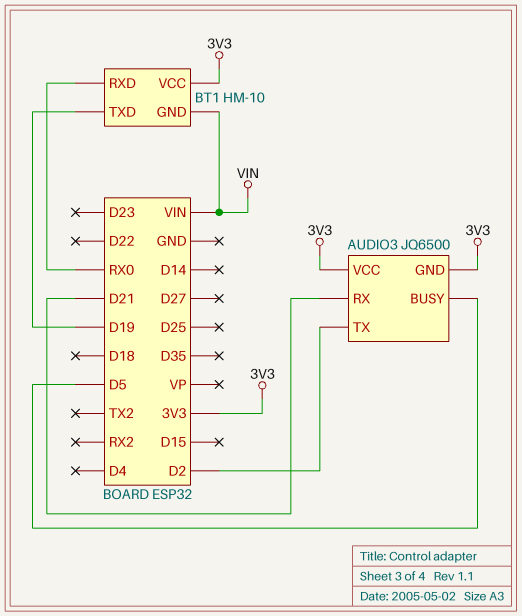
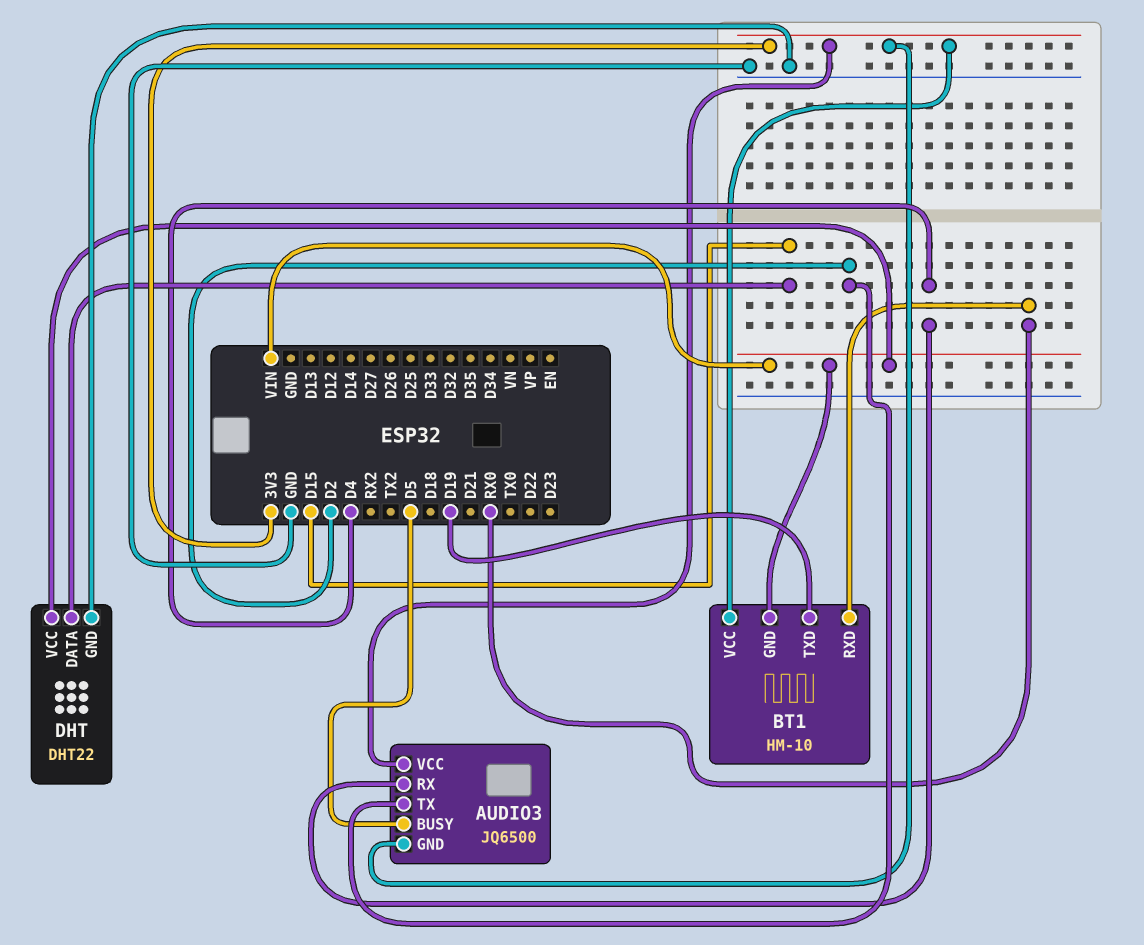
AUDIO3 pin RX: D21 -> D4
DHT: none -> DHT22
DHT pin DATA: none -> D15
DHT pin GND: none -> GND
DHT pin VCC: none -> VIN

